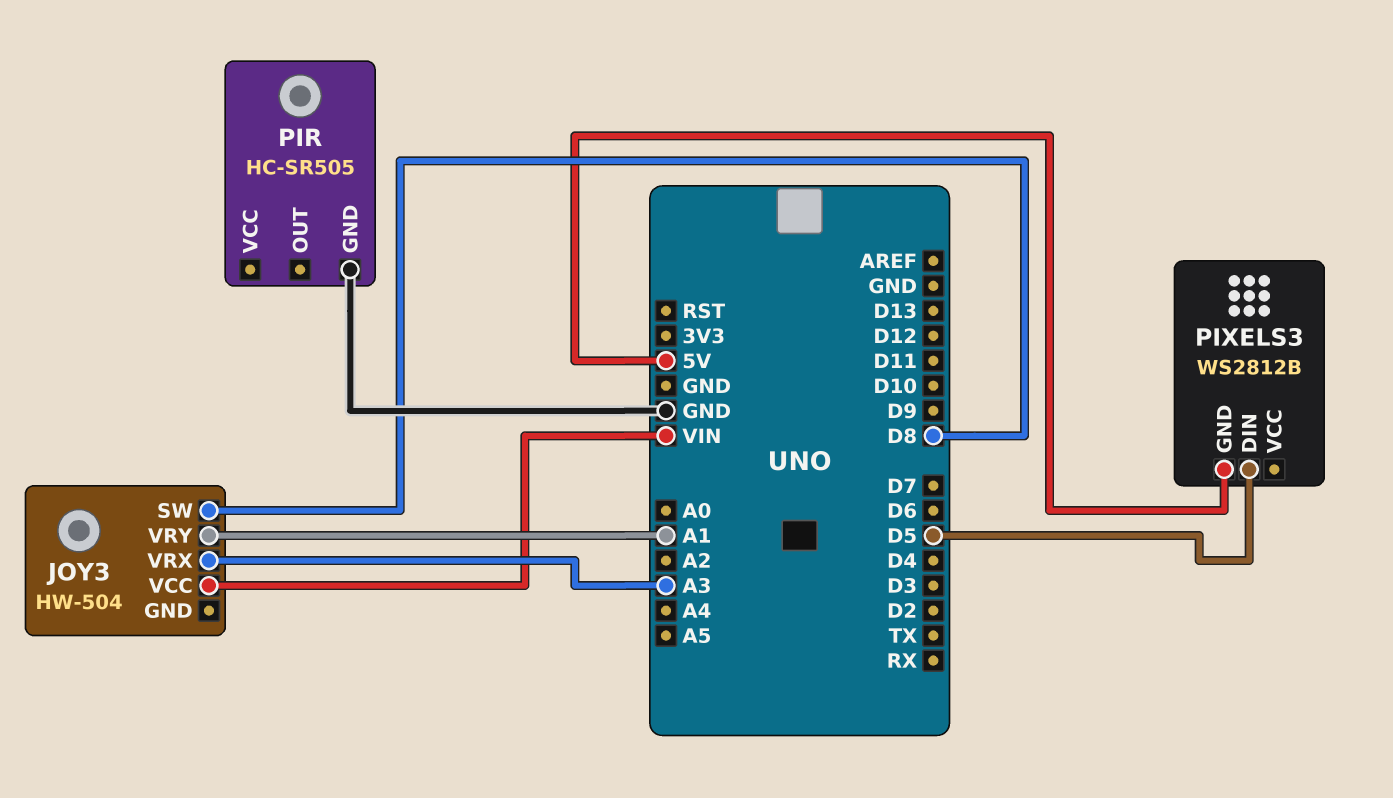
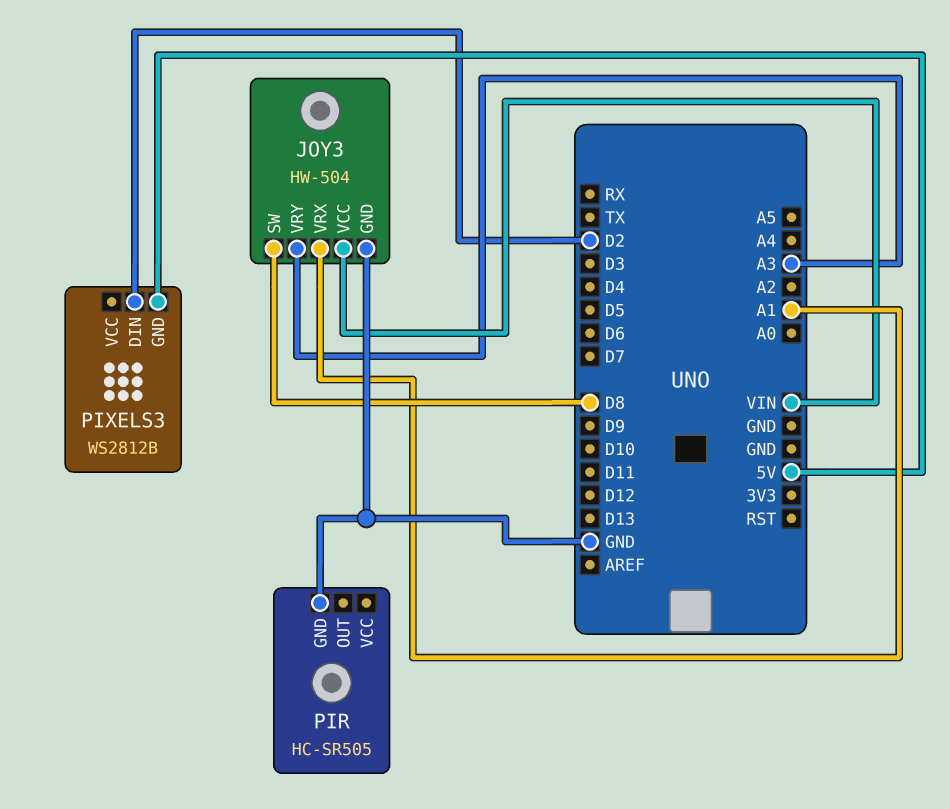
JOY3 pin GND: none -> GND
JOY3 pin VRX: A3 -> A1
JOY3 pin VRY: A1 -> A3
PIXELS3 pin DIN: D5 -> D2

